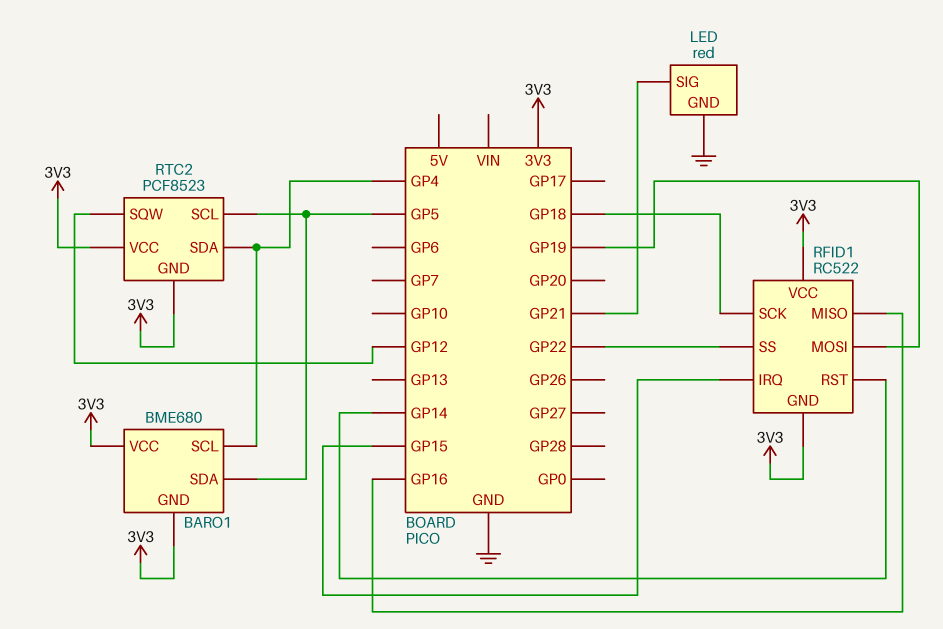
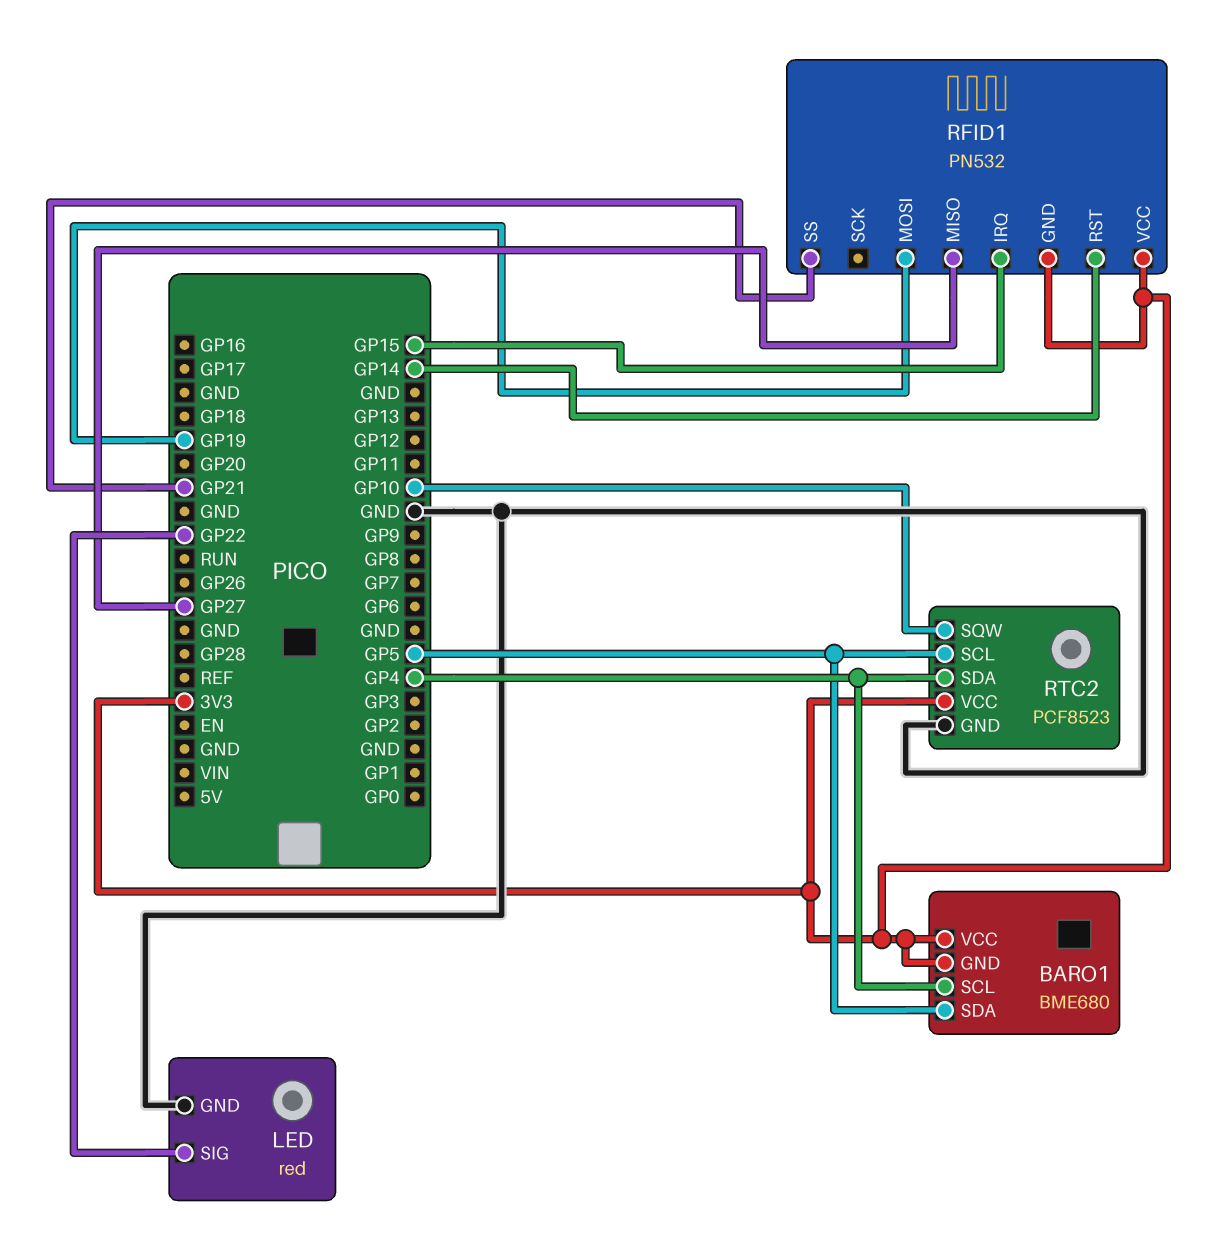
LED pin SIG: GP21 -> GP22
RFID1: RC522 -> PN532
RFID1 pin MISO: GP16 -> GP27
RFID1 pin SCK: GP18 -> none
RFID1 pin SS: GP22 -> GP21
RTC2 pin GND: 3V3 -> GND
RTC2 pin SQW: GP12 -> GP10

